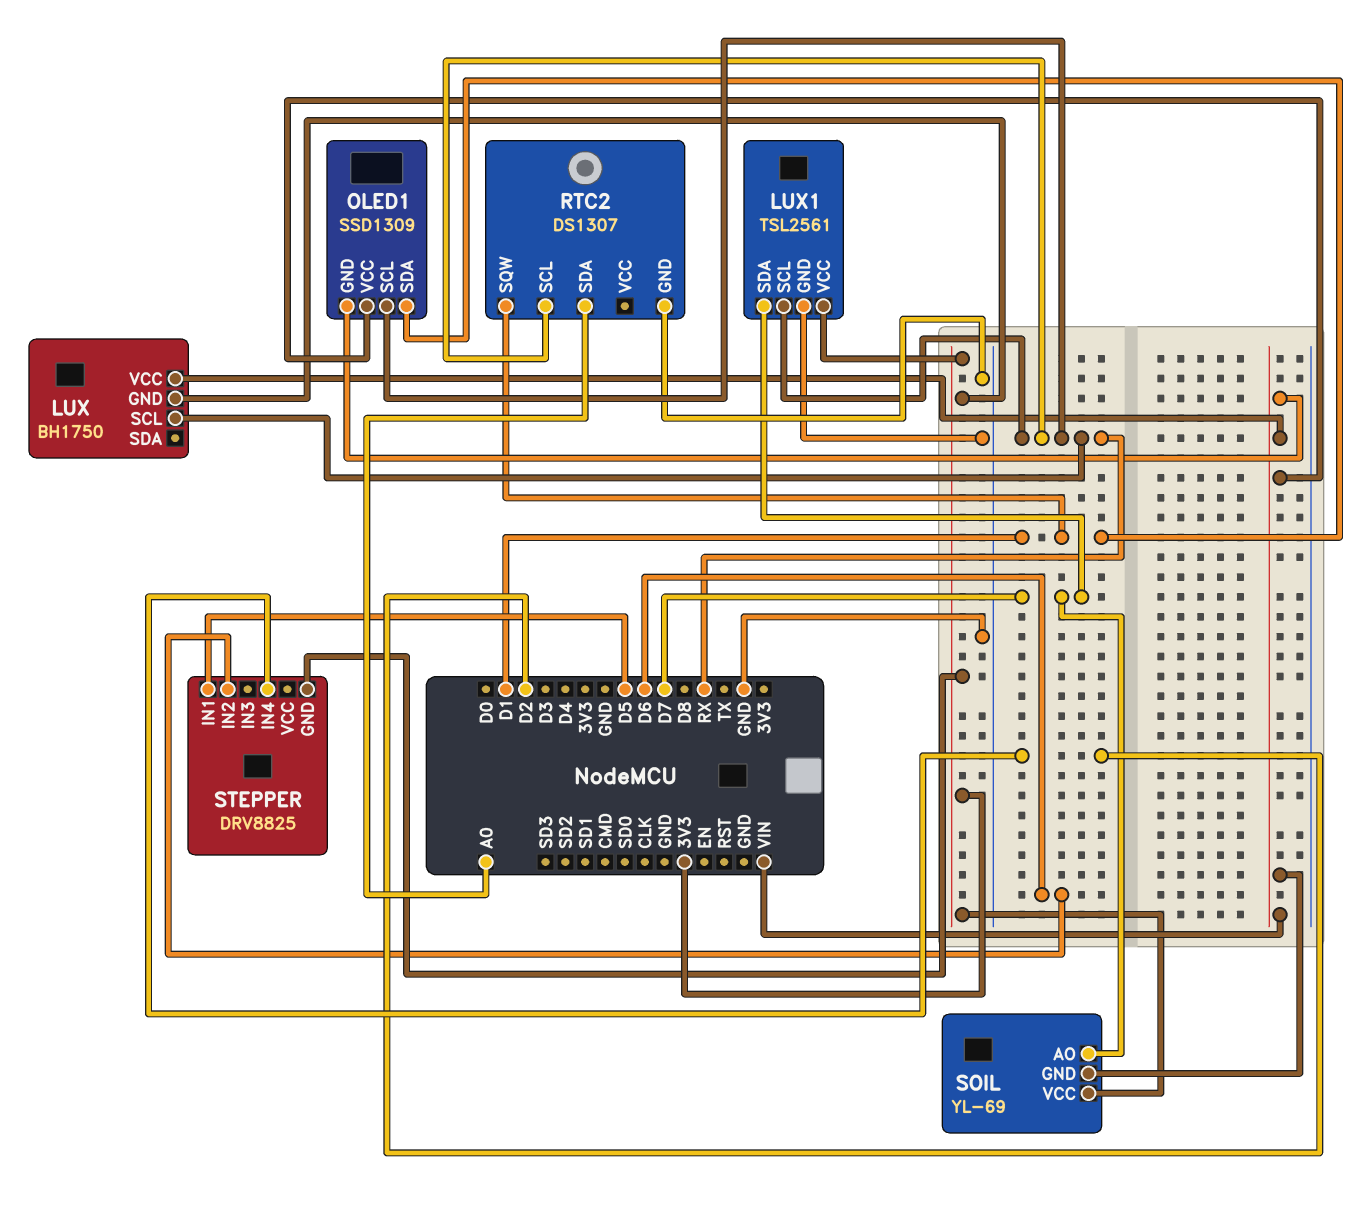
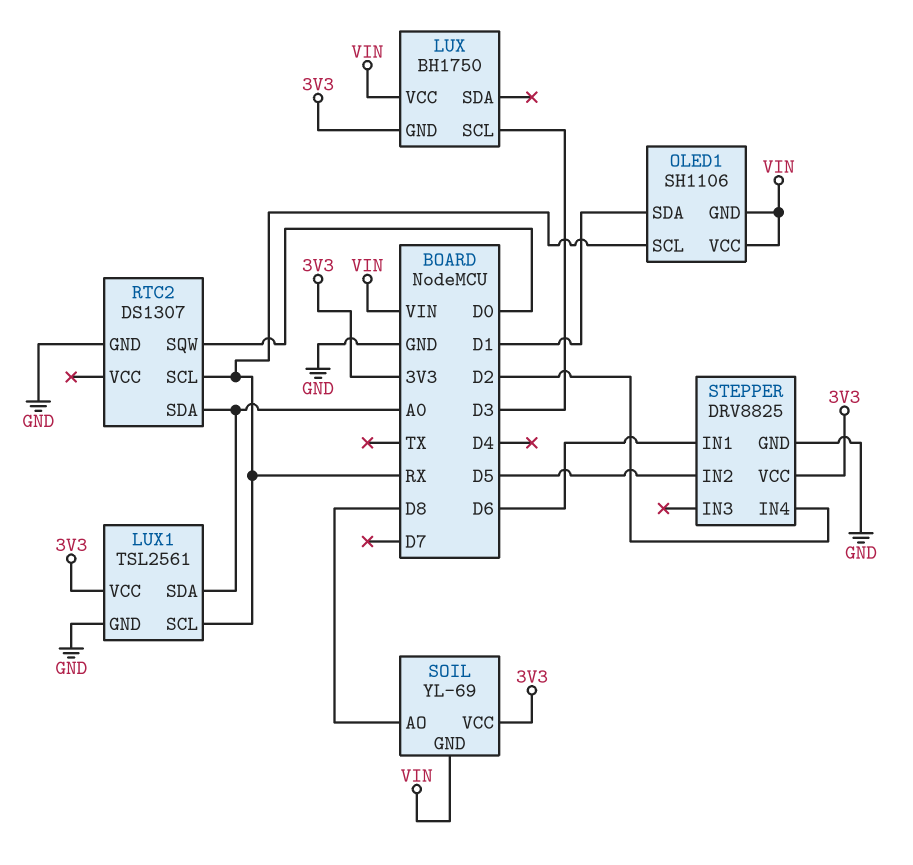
LUX pin SCL: RX -> D3
LUX1 pin SDA: D7 -> A0
OLED1: SSD1309 -> SH1106
RTC2 pin SQW: D1 -> D0
SOIL pin AO: D7 -> D8
STEPPER pin GND: 3V3 -> GND
STEPPER pin IN1: D5 -> D6
STEPPER pin IN2: D6 -> D5
STEPPER pin VCC: none -> 3V3

